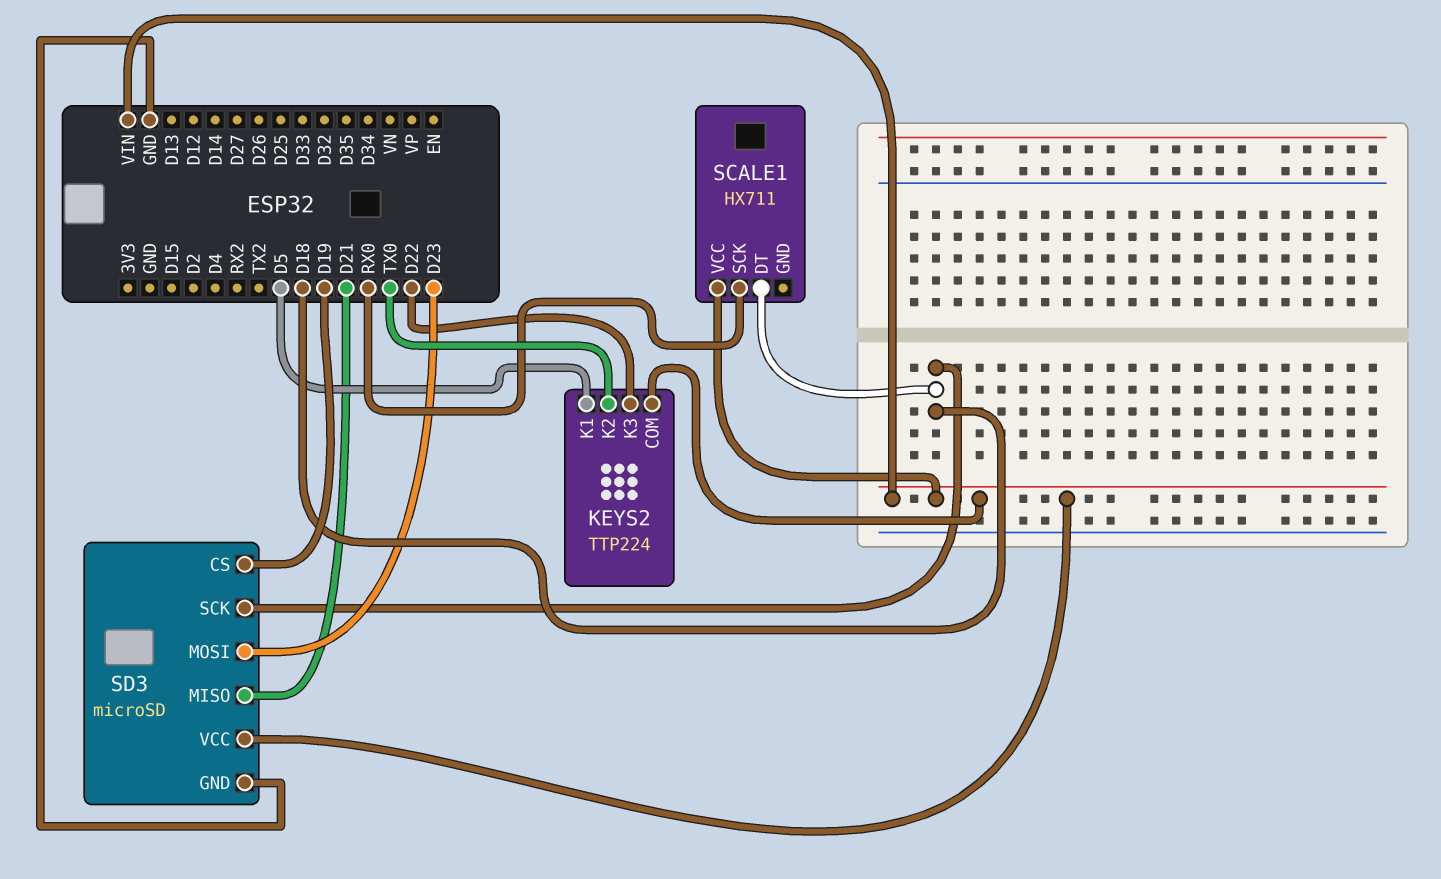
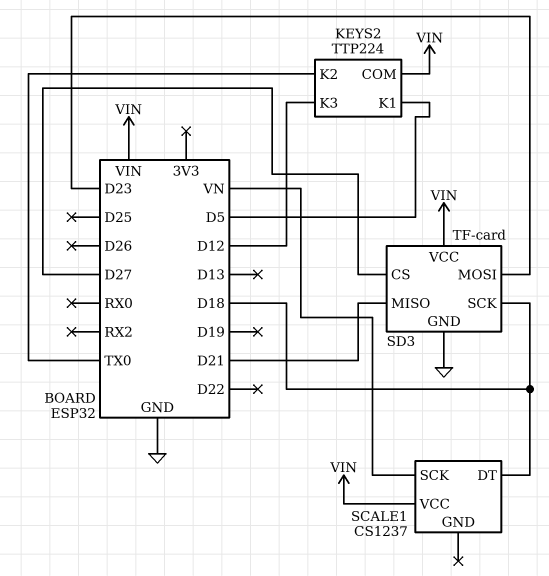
KEYS2 pin K3: D22 -> D12
SCALE1: HX711 -> CS1237
SCALE1 pin SCK: RX0 -> VN
SD3: microSD -> TF-card
SD3 pin CS: D19 -> D27

